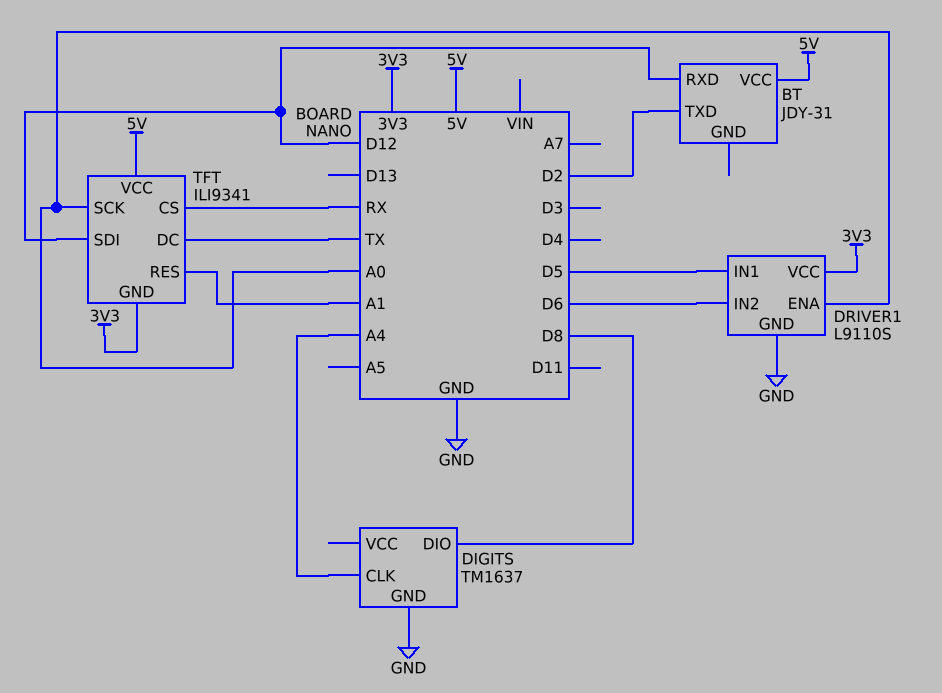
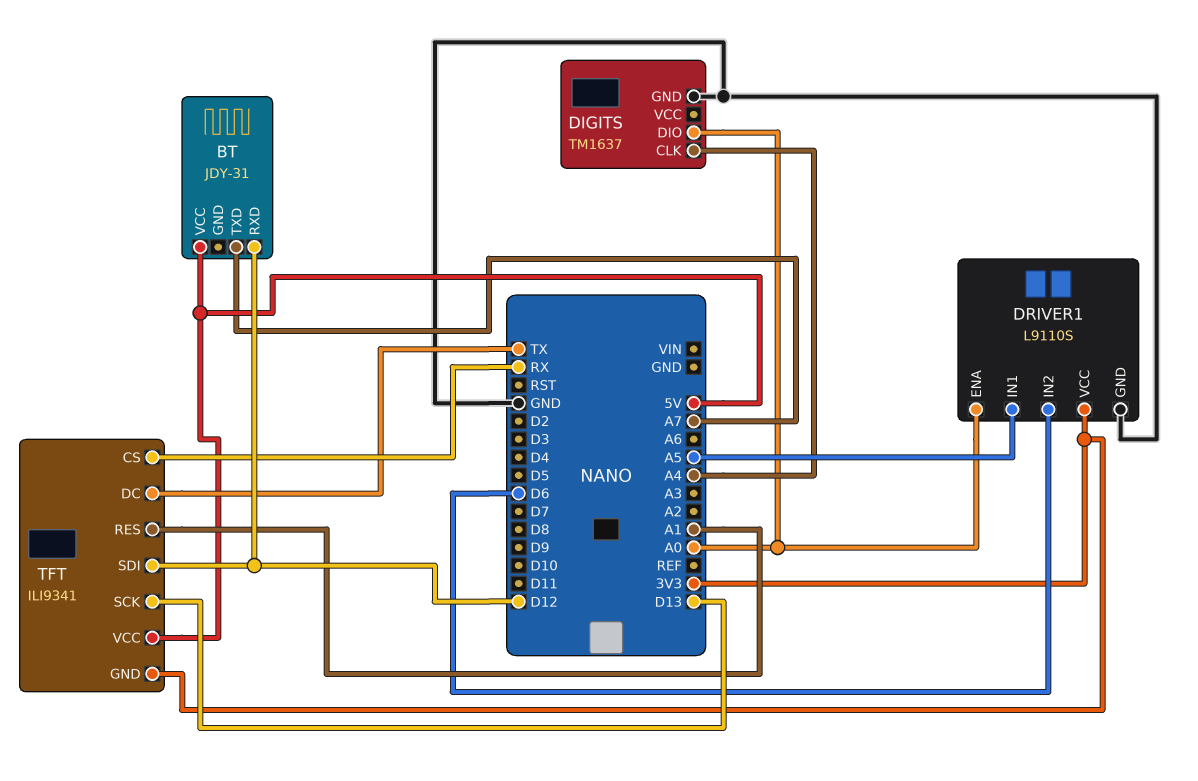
BT pin TXD: D2 -> A7
DIGITS pin DIO: D8 -> A0
DRIVER1 pin IN1: D5 -> A5
TFT pin SCK: A0 -> D13

